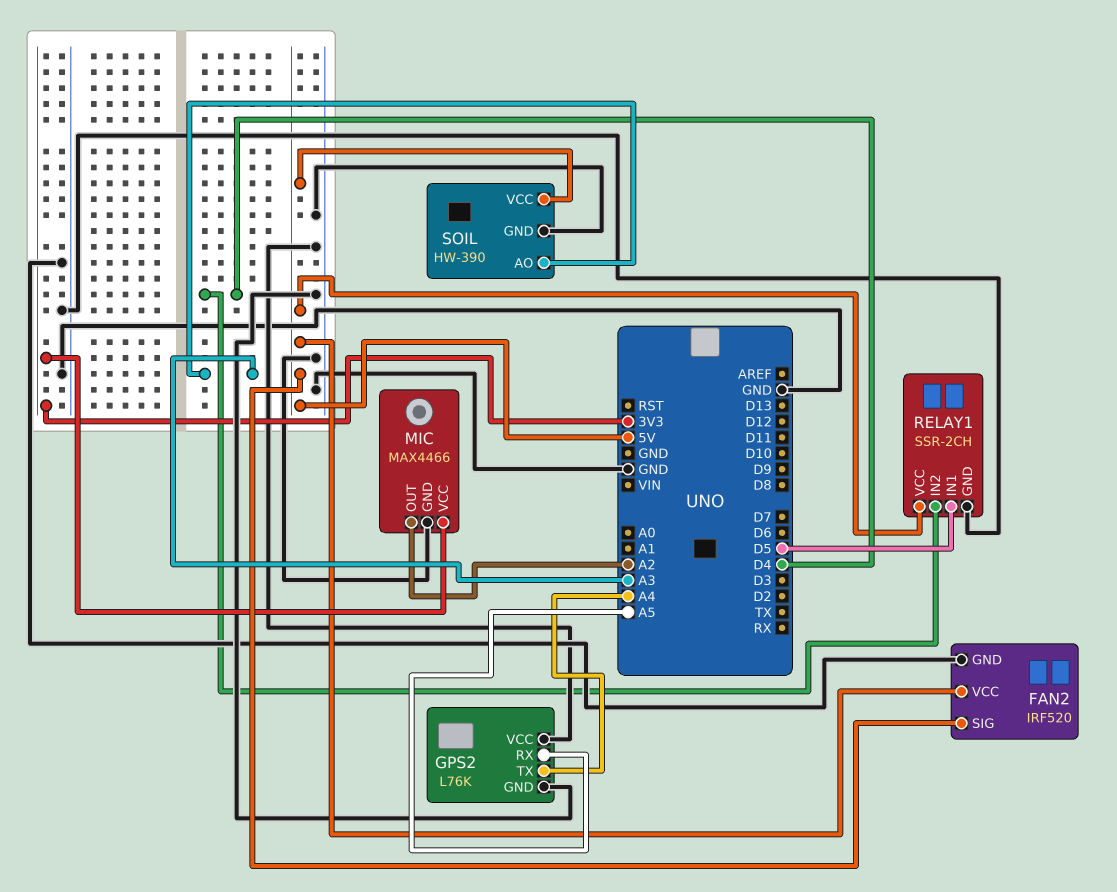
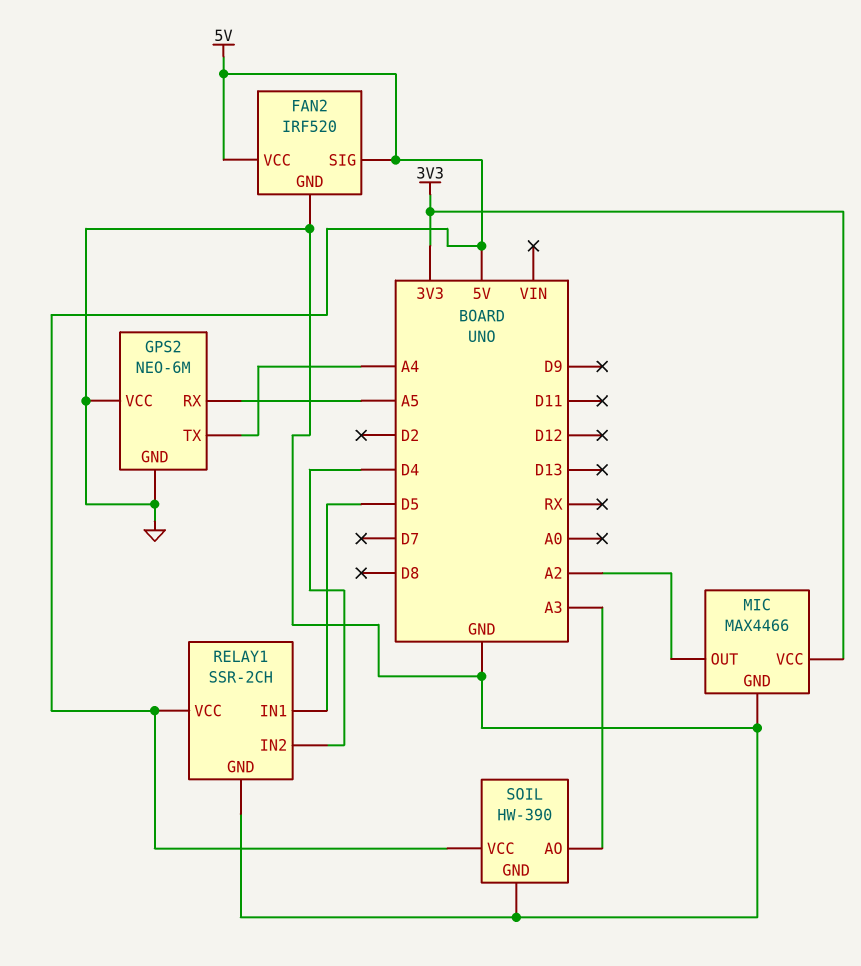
GPS2: L76K -> NEO-6M

